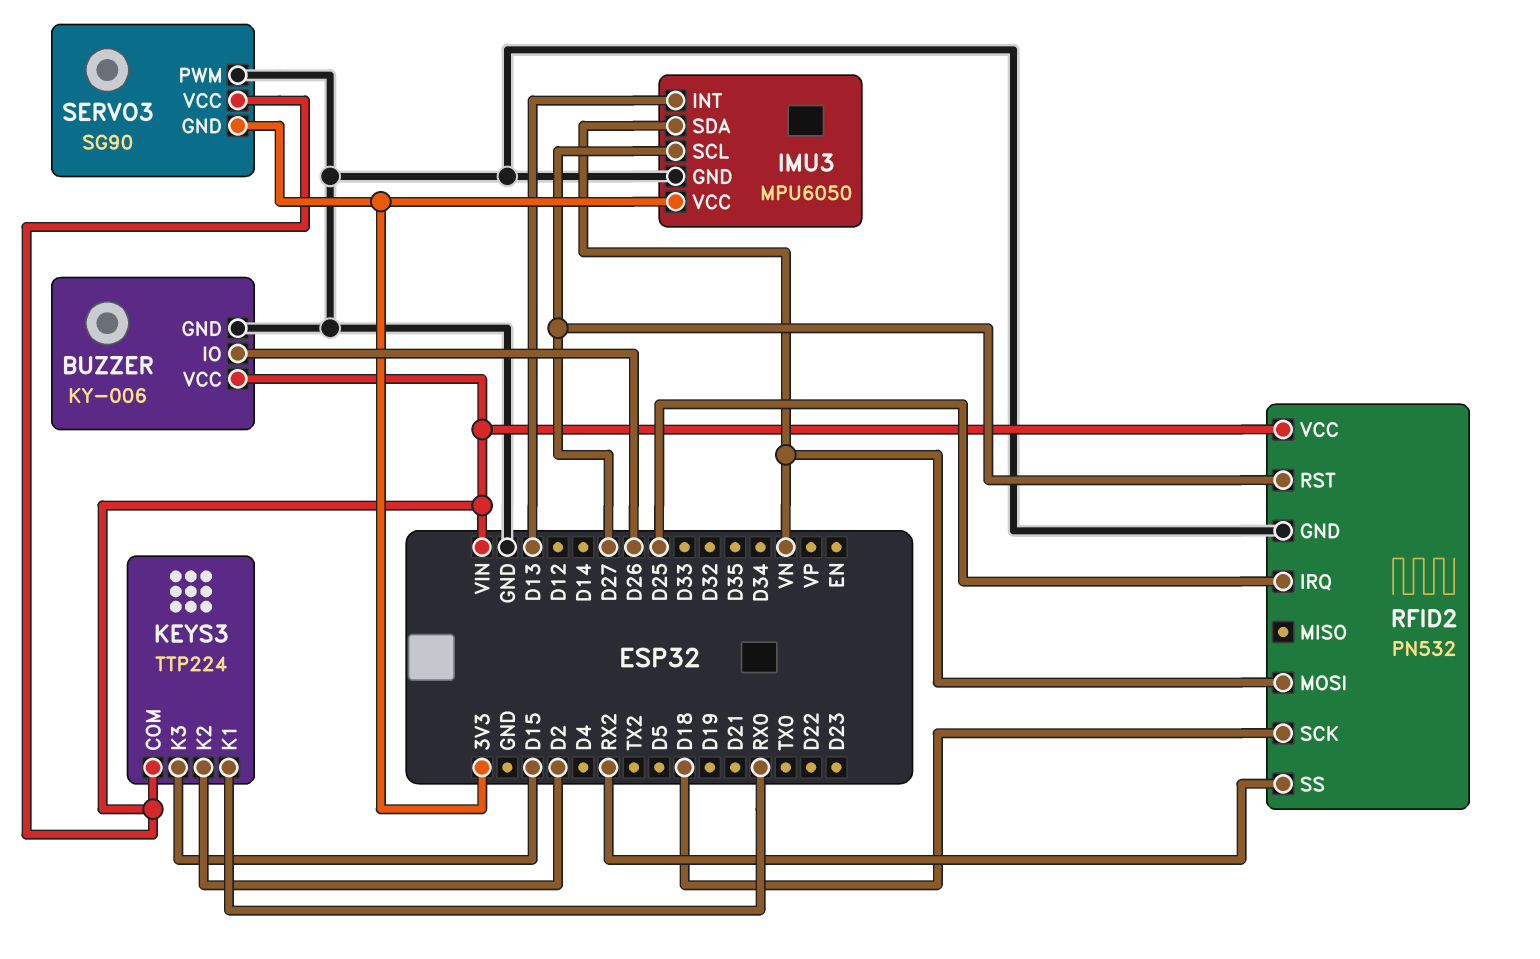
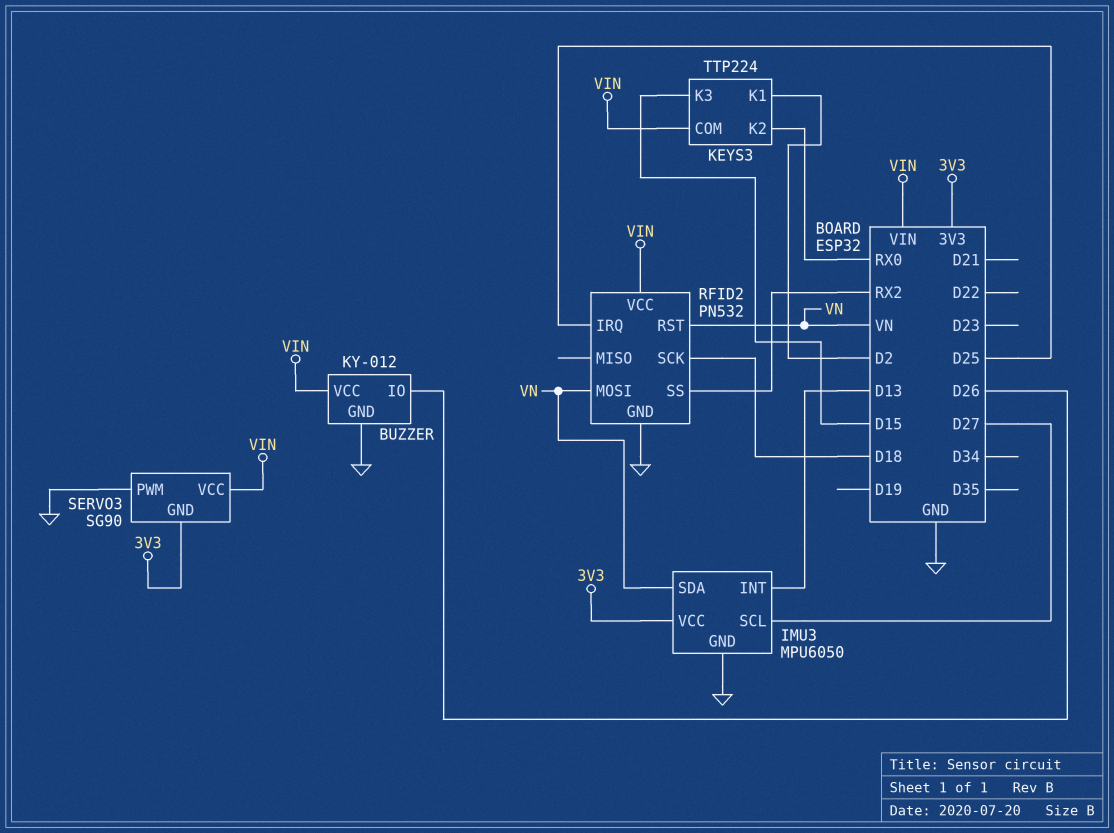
BUZZER: KY-006 -> KY-012
KEYS3 pin K1: RX0 -> D2
KEYS3 pin K2: D2 -> RX0
RFID2 pin RST: D27 -> VN

